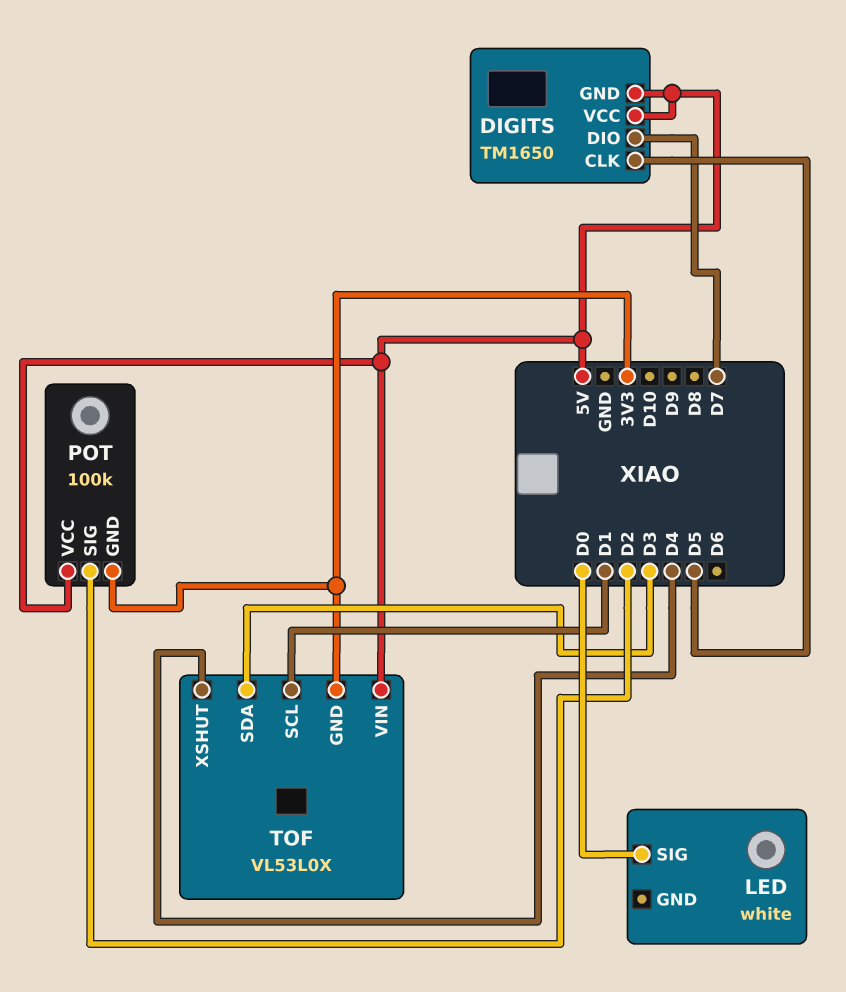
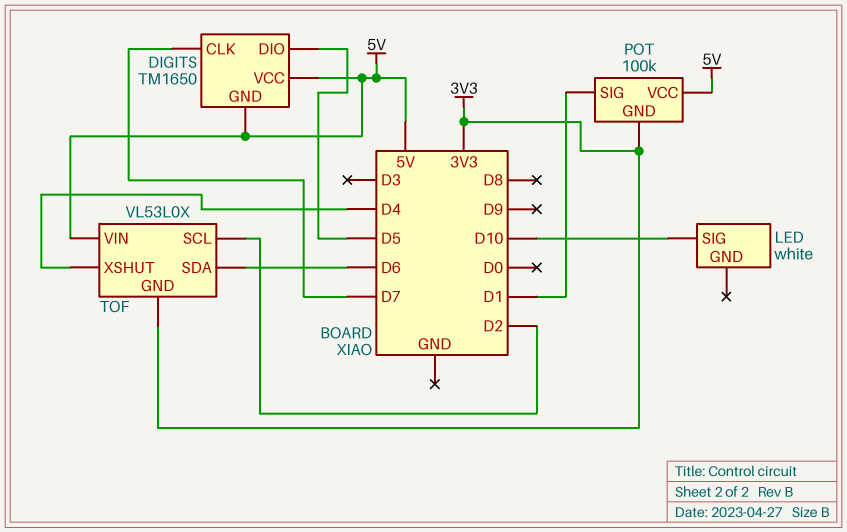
DIGITS pin CLK: D5 -> D7
DIGITS pin DIO: D7 -> D5
LED pin SIG: D0 -> D10
POT pin SIG: D2 -> D1
TOF pin SCL: D1 -> D2
TOF pin SDA: D3 -> D6

